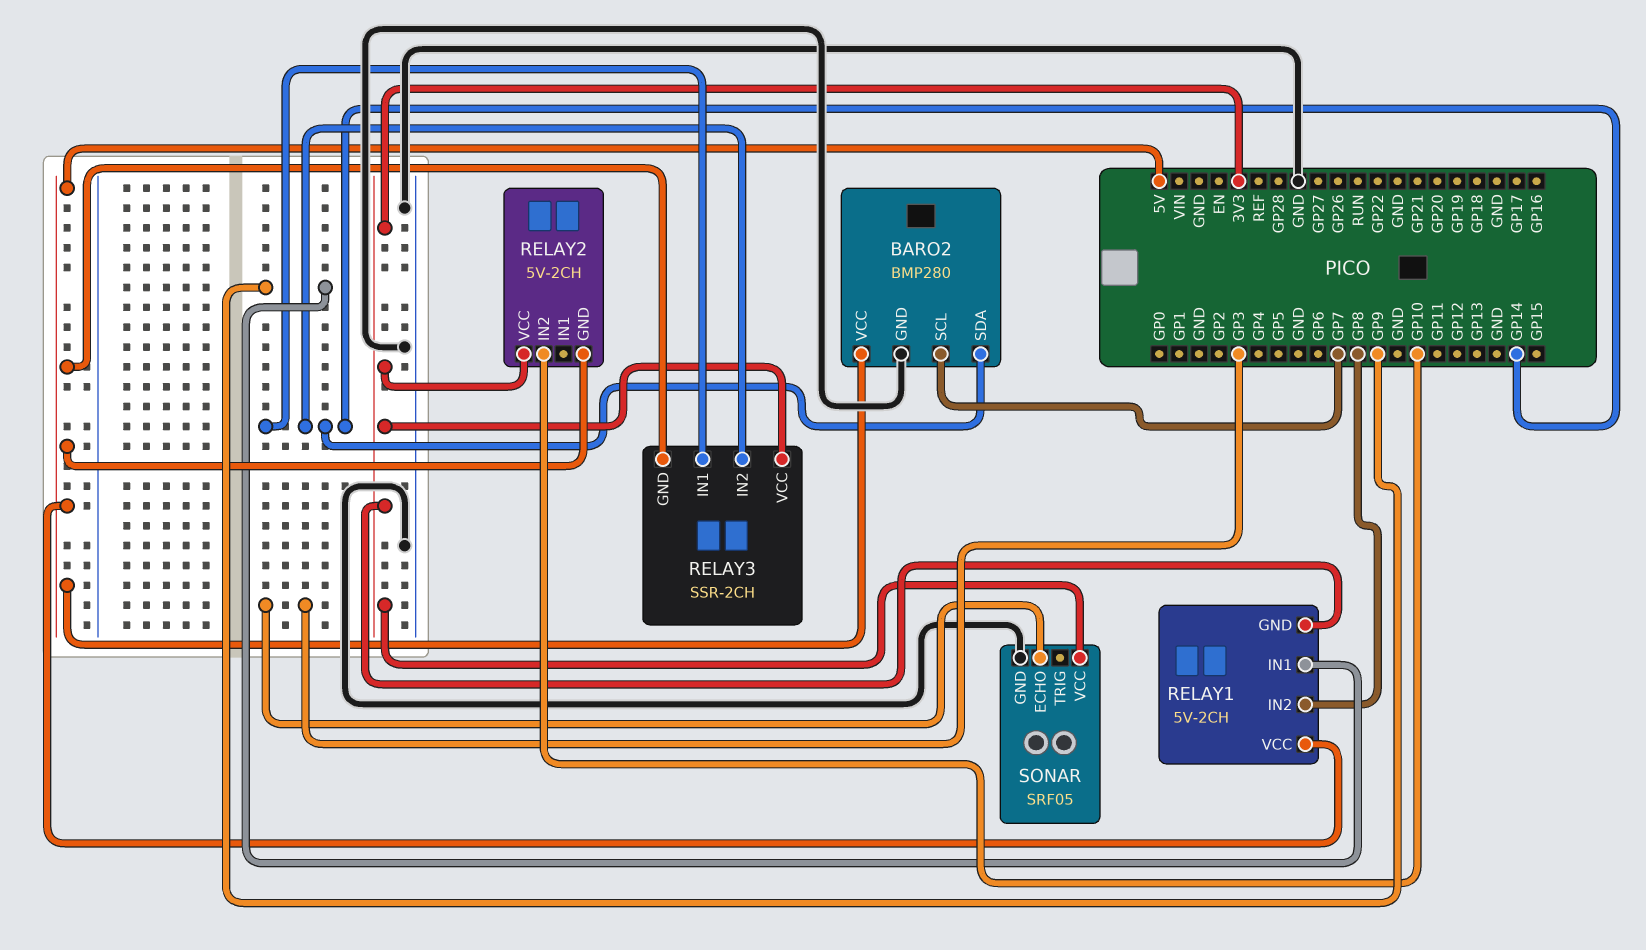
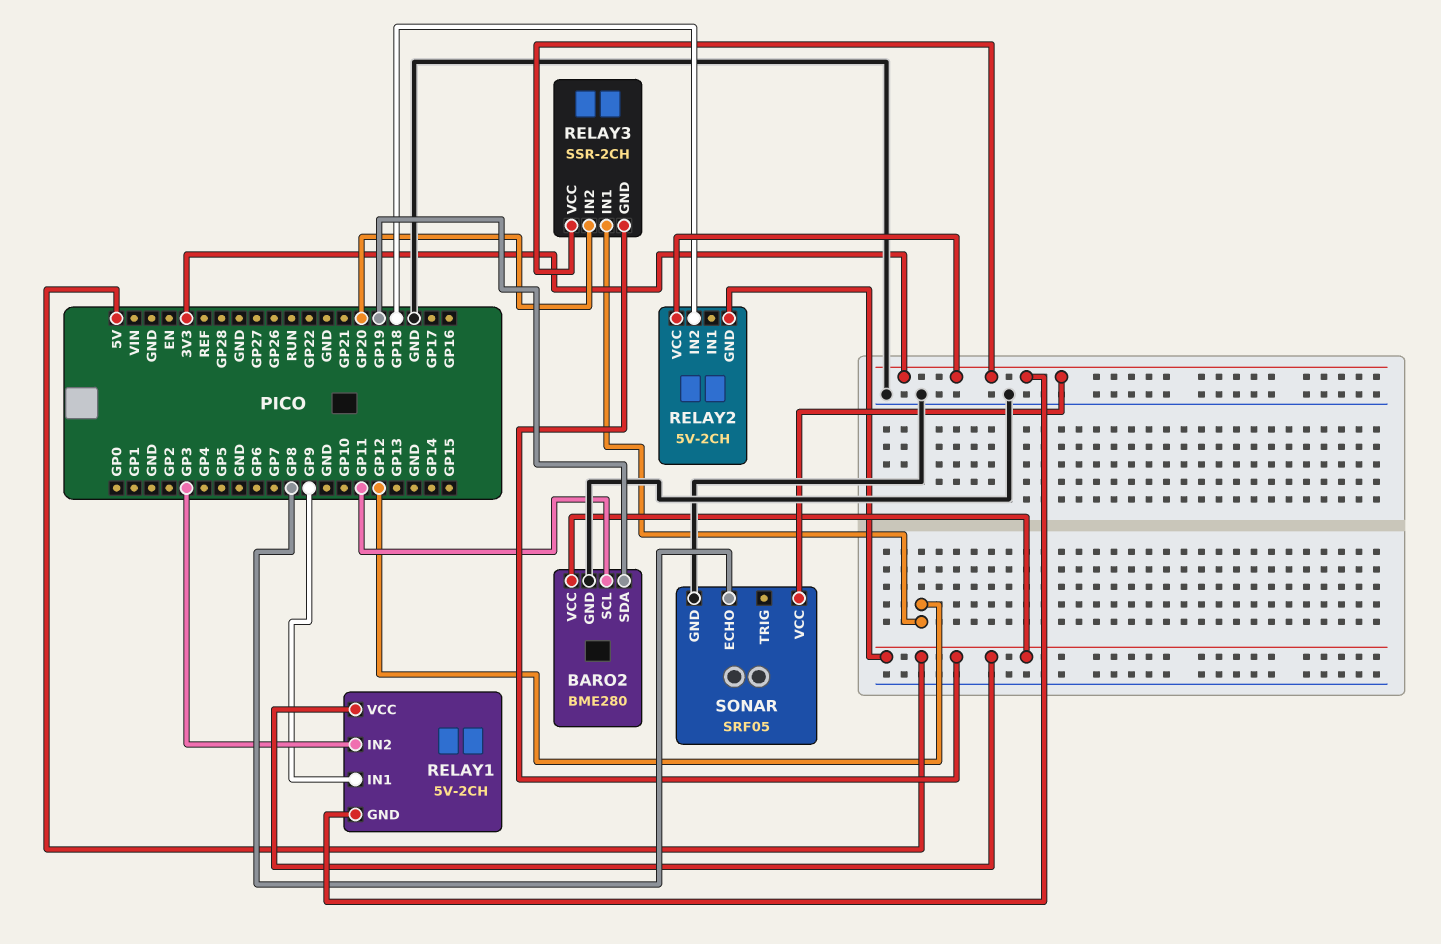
BARO2: BMP280 -> BME280
BARO2 pin SCL: GP7 -> GP11
BARO2 pin SDA: GP14 -> GP19
RELAY1 pin IN2: GP8 -> GP3
RELAY2 pin IN2: GP10 -> GP18
RELAY3 pin IN1: GP14 -> GP12
RELAY3 pin IN2: GP14 -> GP20
SONAR pin ECHO: GP3 -> GP8

